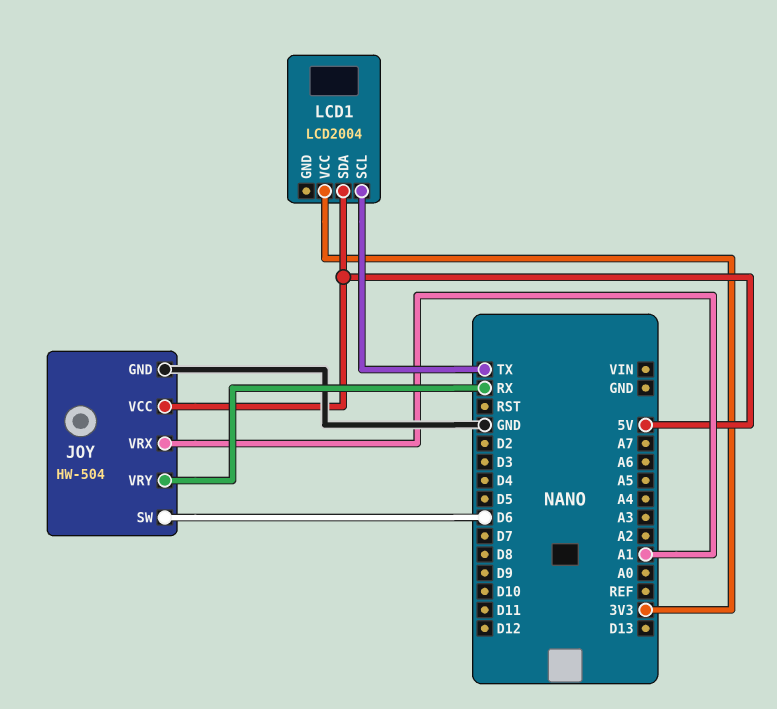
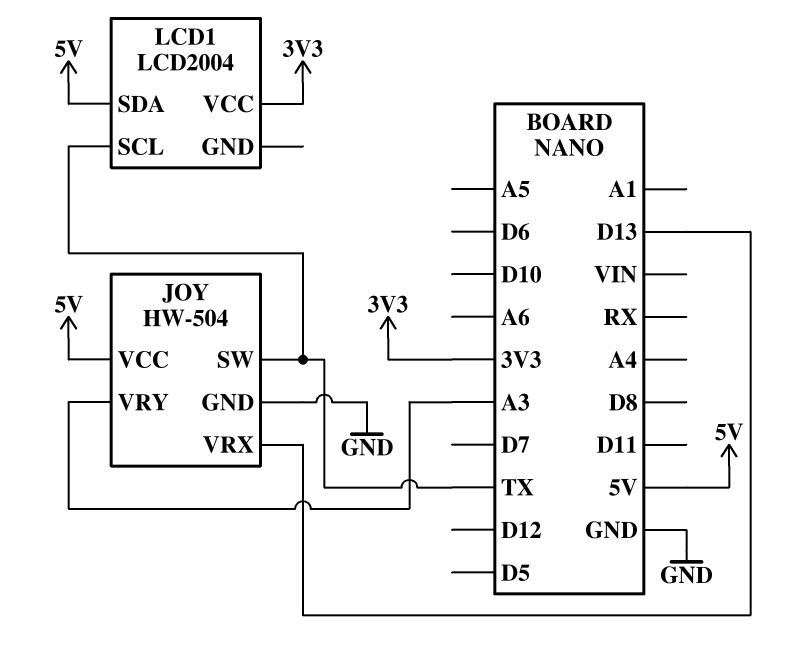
JOY pin SW: D6 -> TX
JOY pin VRX: A1 -> D13
JOY pin VRY: RX -> A3

